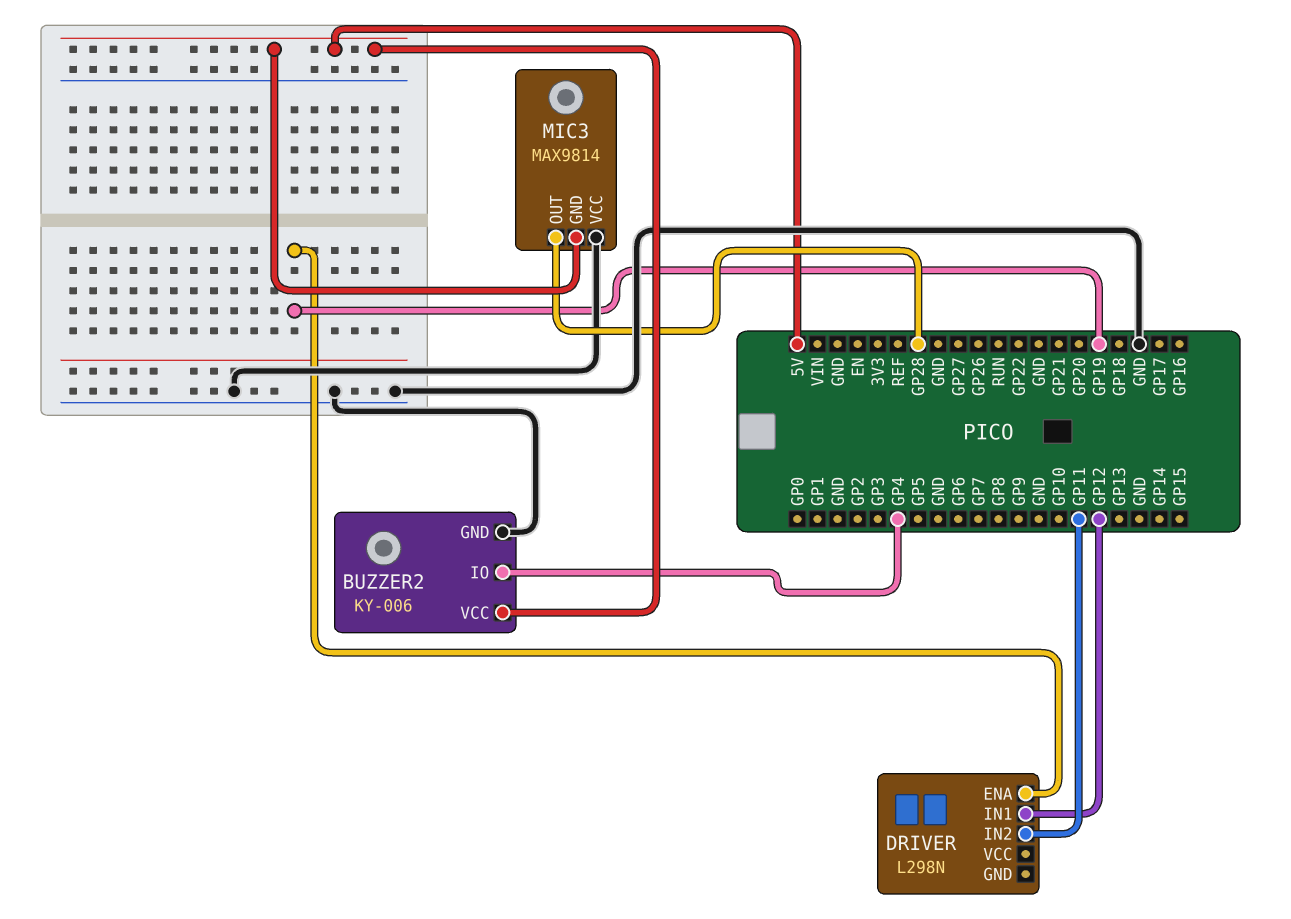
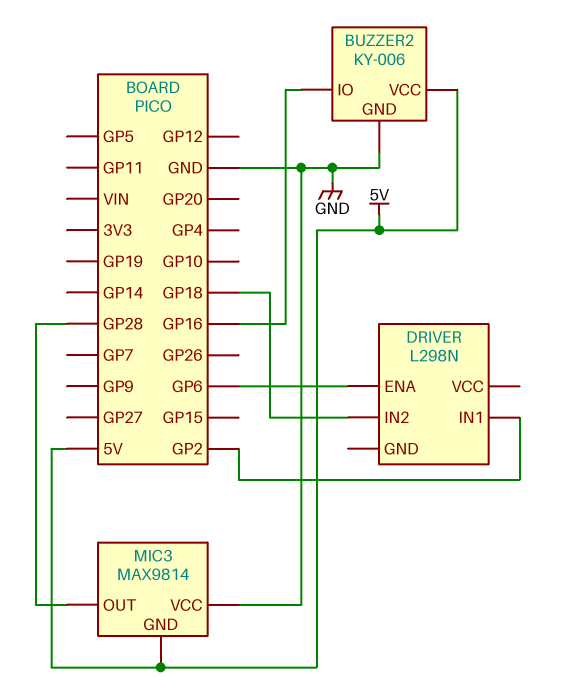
BUZZER2 pin IO: GP4 -> GP16
DRIVER pin ENA: GP19 -> GP6
DRIVER pin IN1: GP12 -> GP2
DRIVER pin IN2: GP11 -> GP18

